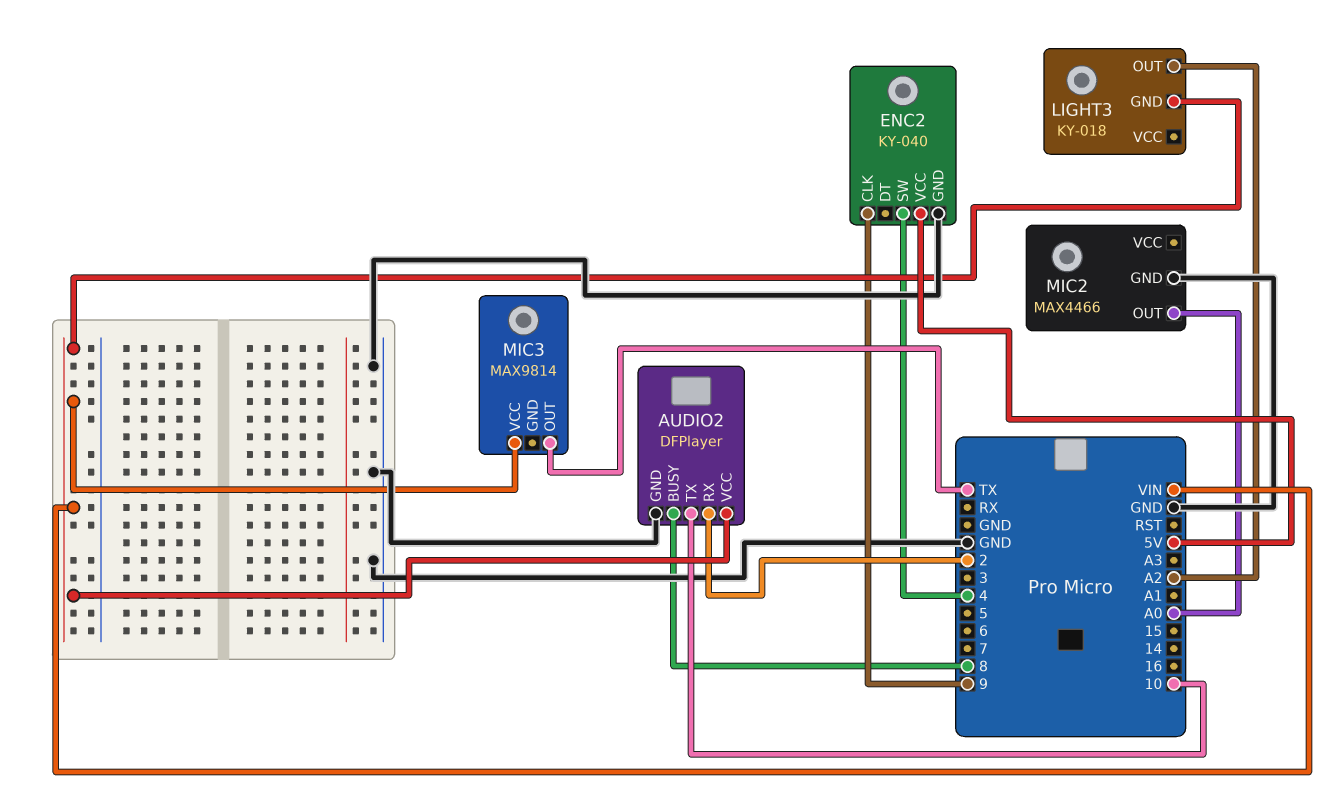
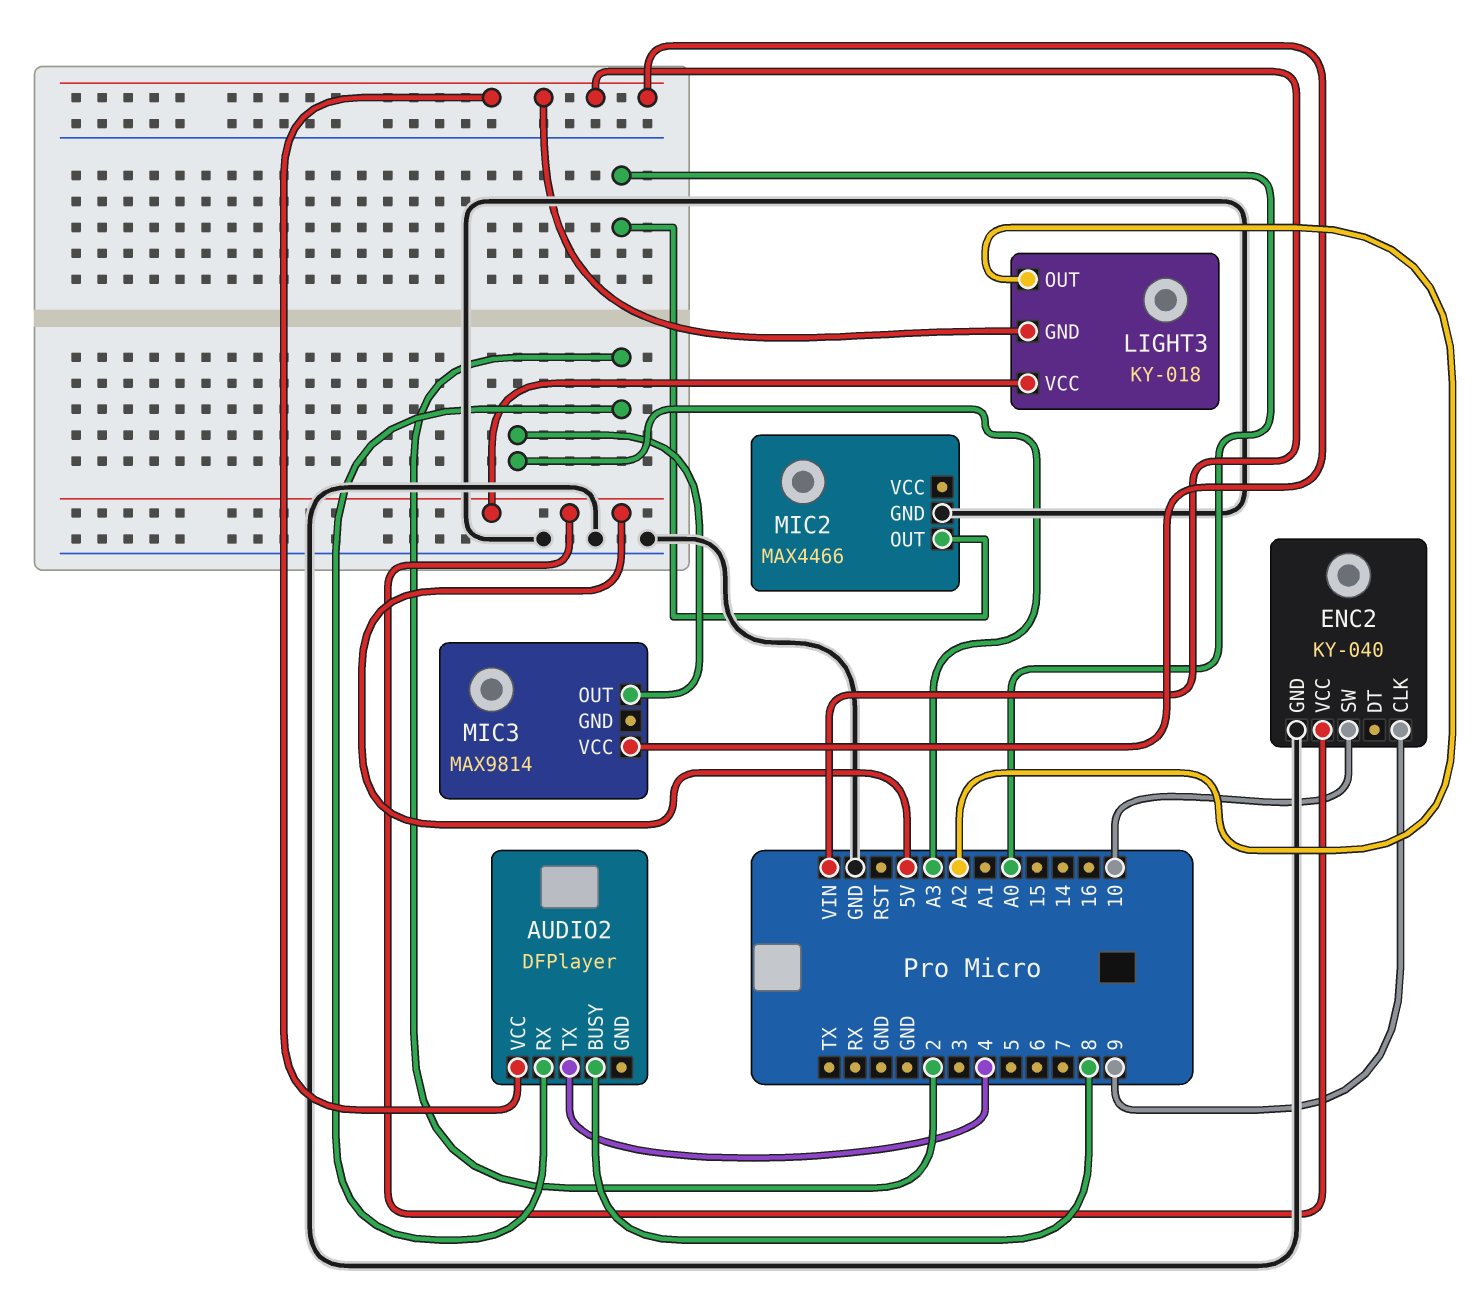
AUDIO2 pin GND: GND -> none
AUDIO2 pin TX: 10 -> 4
ENC2 pin SW: 4 -> 10
LIGHT3 pin VCC: none -> 5V
MIC3 pin OUT: TX -> A3

